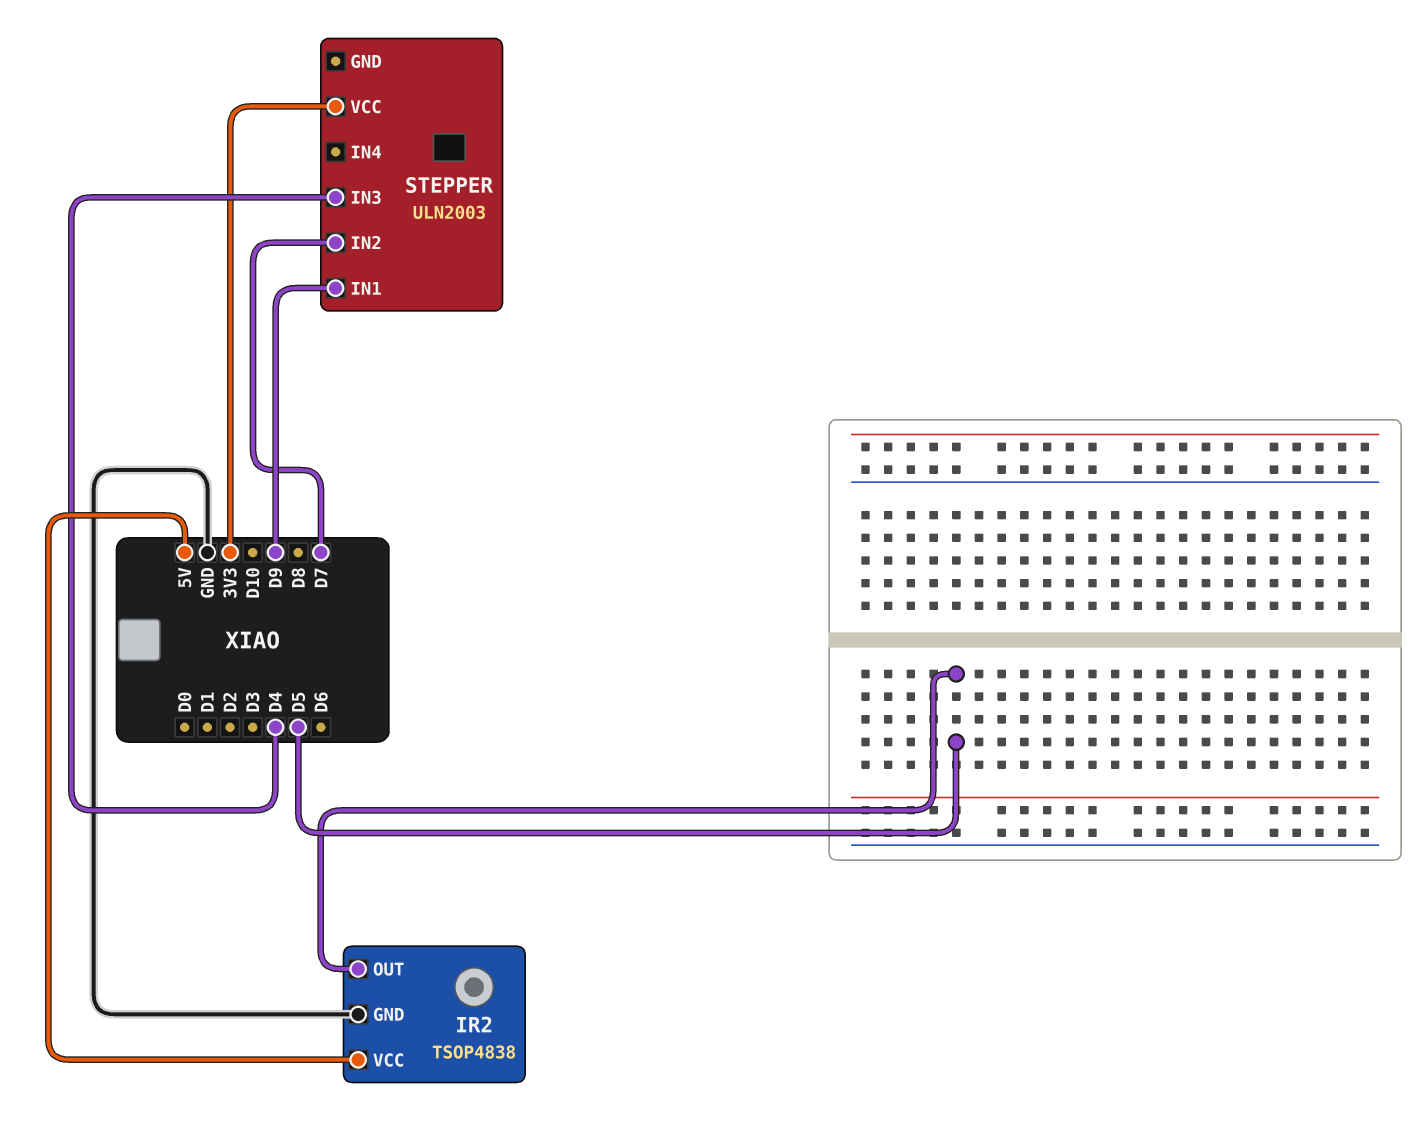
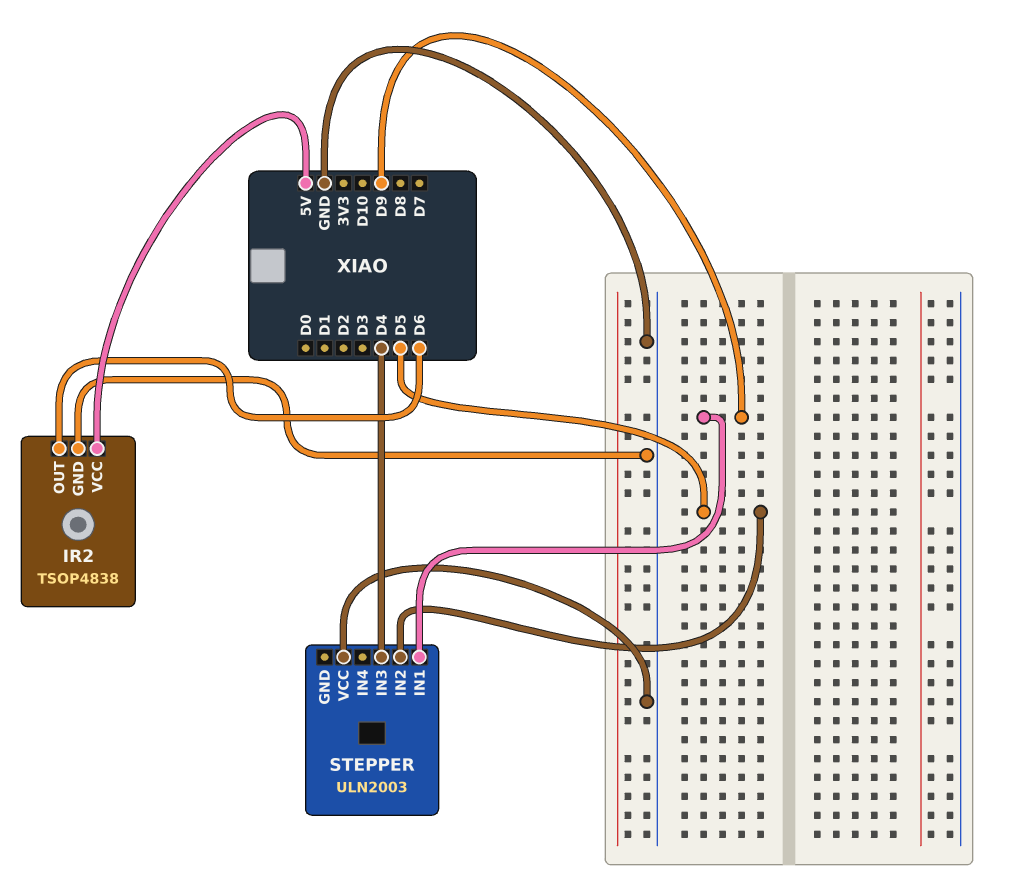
IR2 pin OUT: D5 -> D6
STEPPER pin IN2: D7 -> D5
STEPPER pin VCC: 3V3 -> GND

